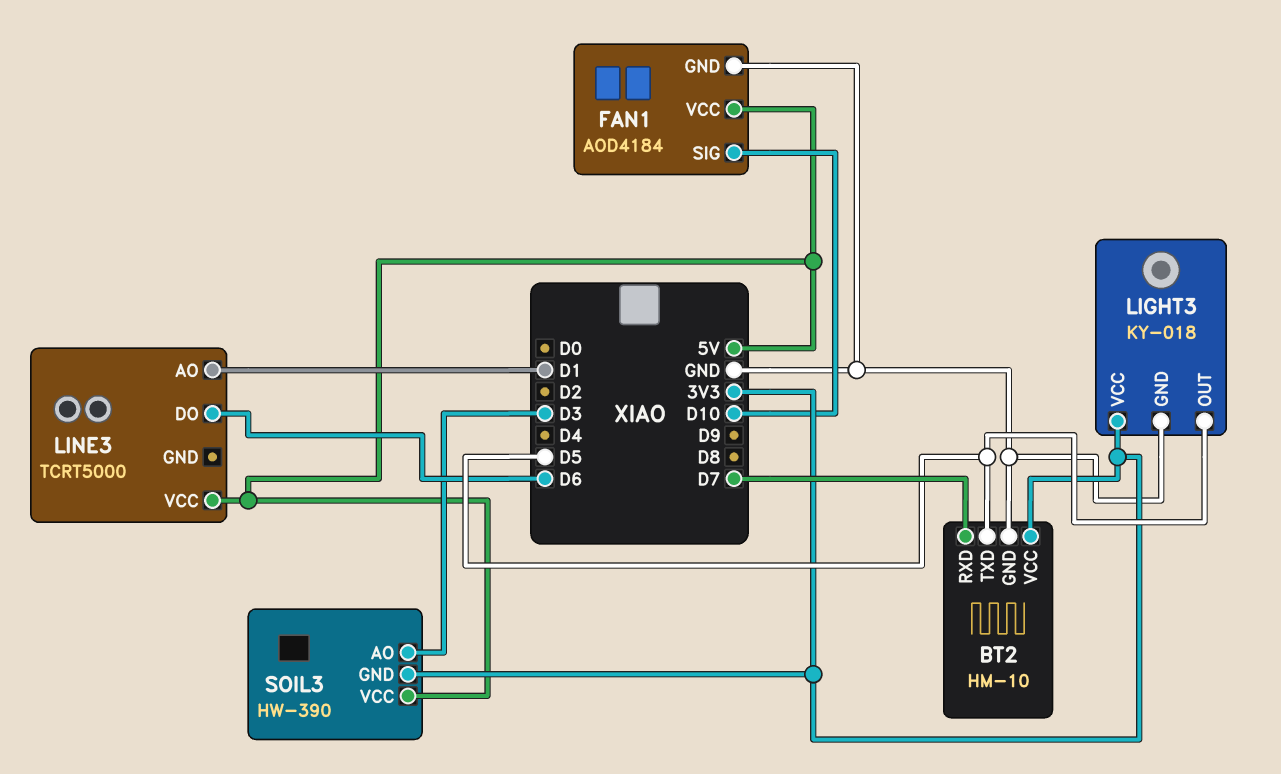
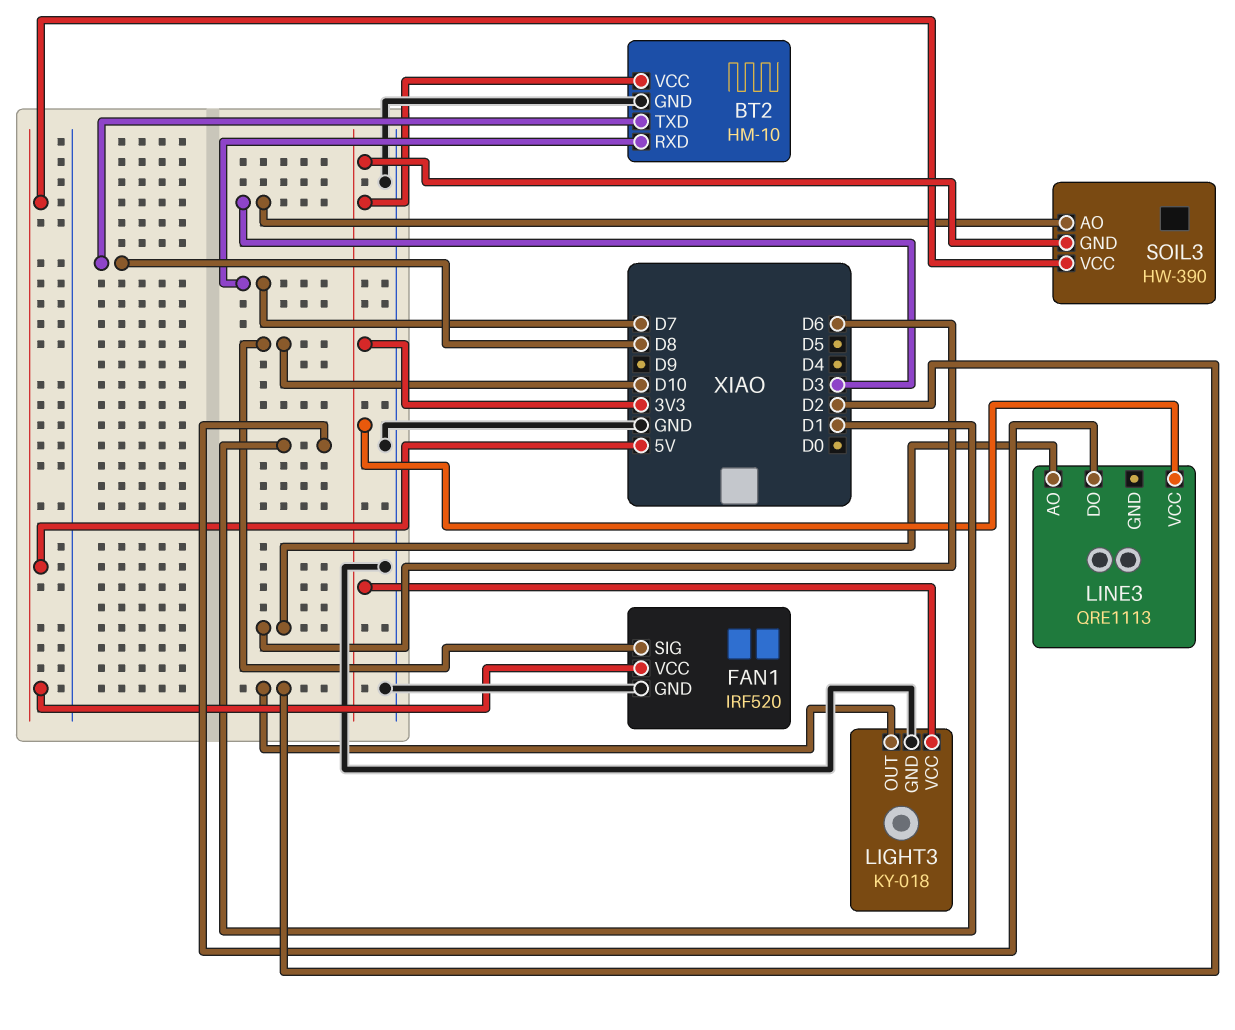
BT2 pin TXD: D5 -> D8
FAN1: AOD4184 -> IRF520
LIGHT3 pin OUT: D5 -> D2
LINE3: TCRT5000 -> QRE1113
LINE3 pin AO: D1 -> D6
LINE3 pin DO: D6 -> D1
LINE3 pin VCC: 5V -> 3V3

